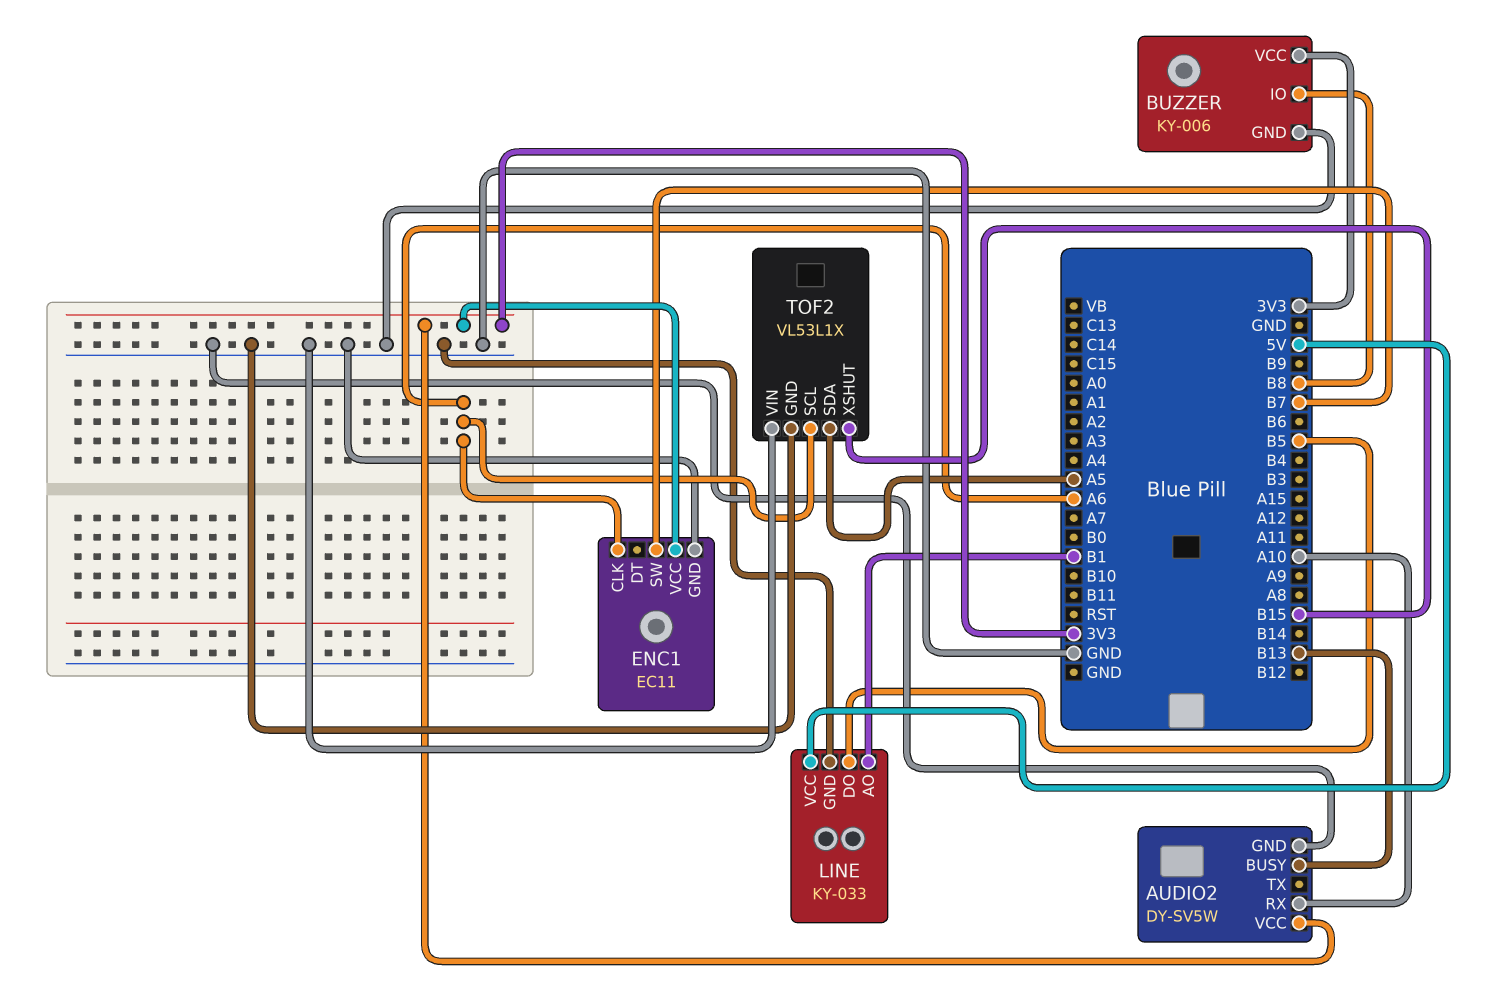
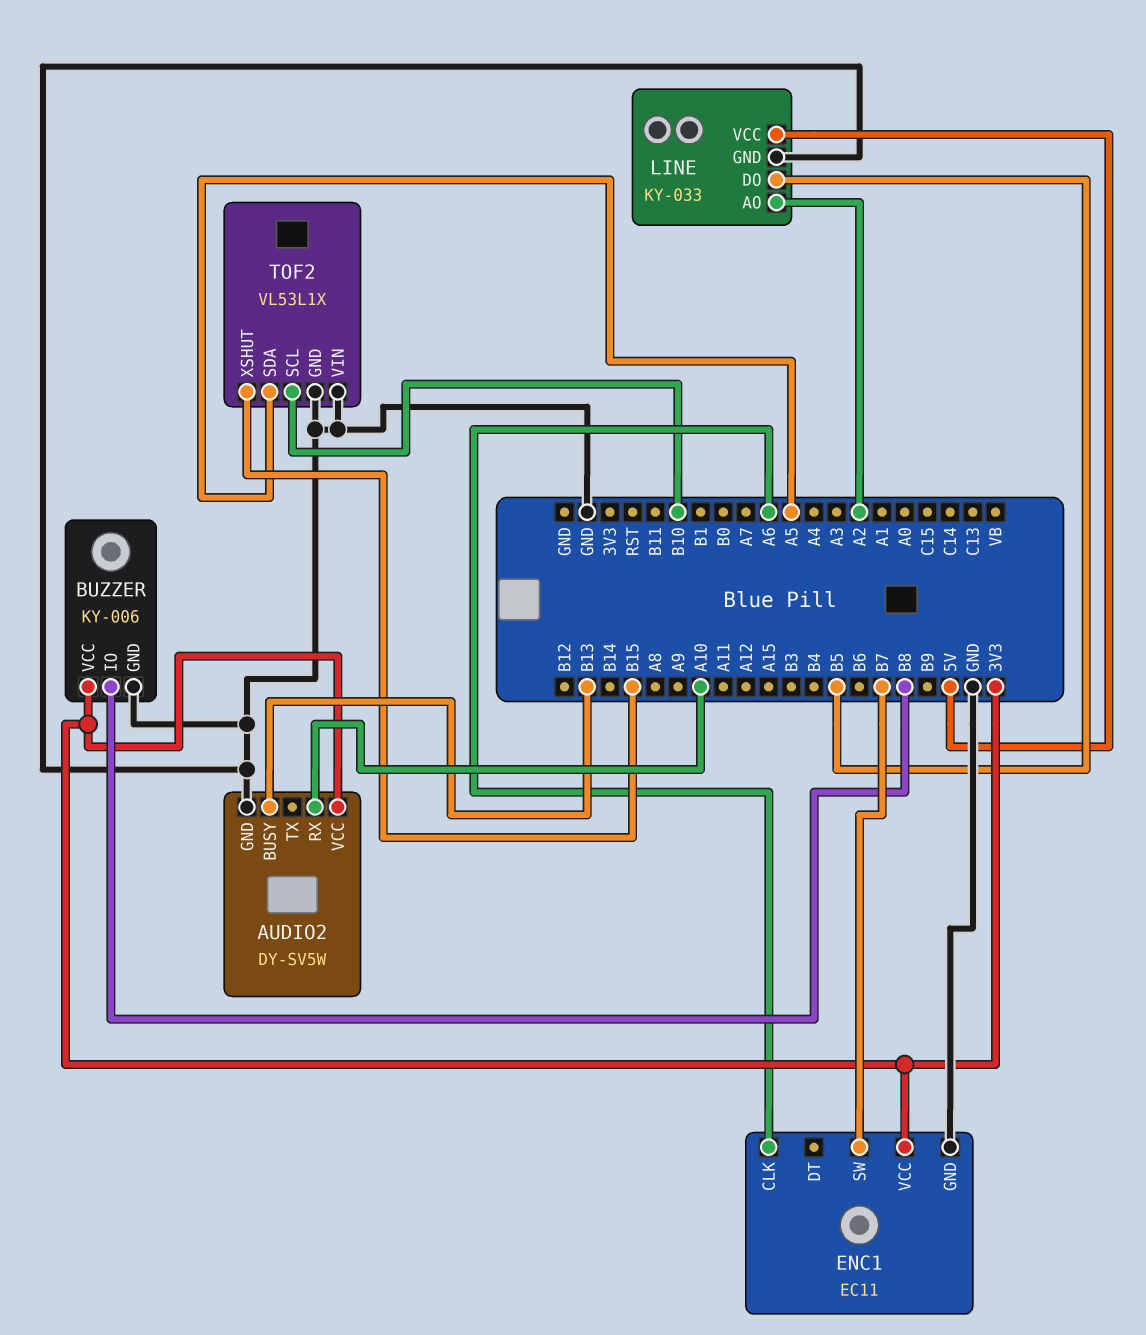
LINE pin AO: B1 -> A2
TOF2 pin SCL: A6 -> B10

